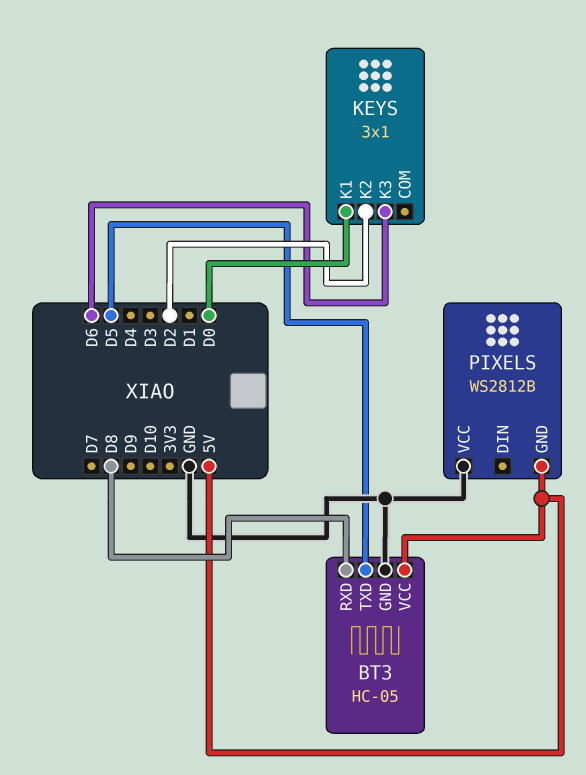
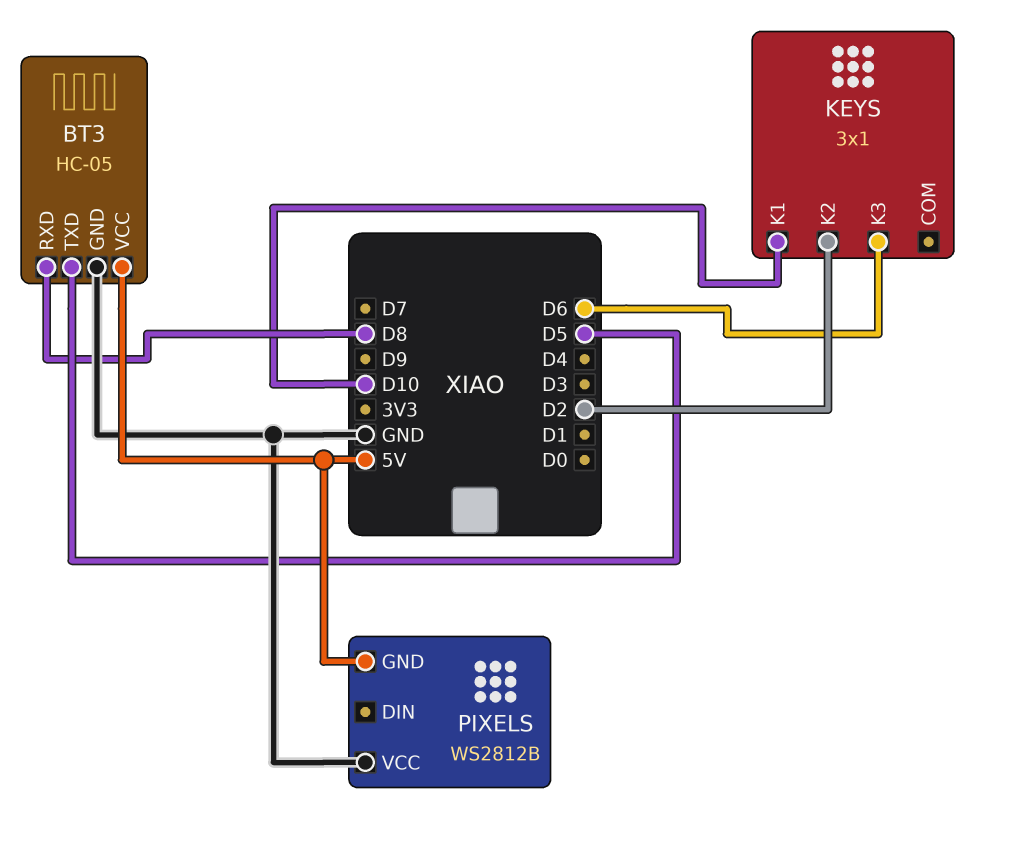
KEYS pin K1: D0 -> D10

